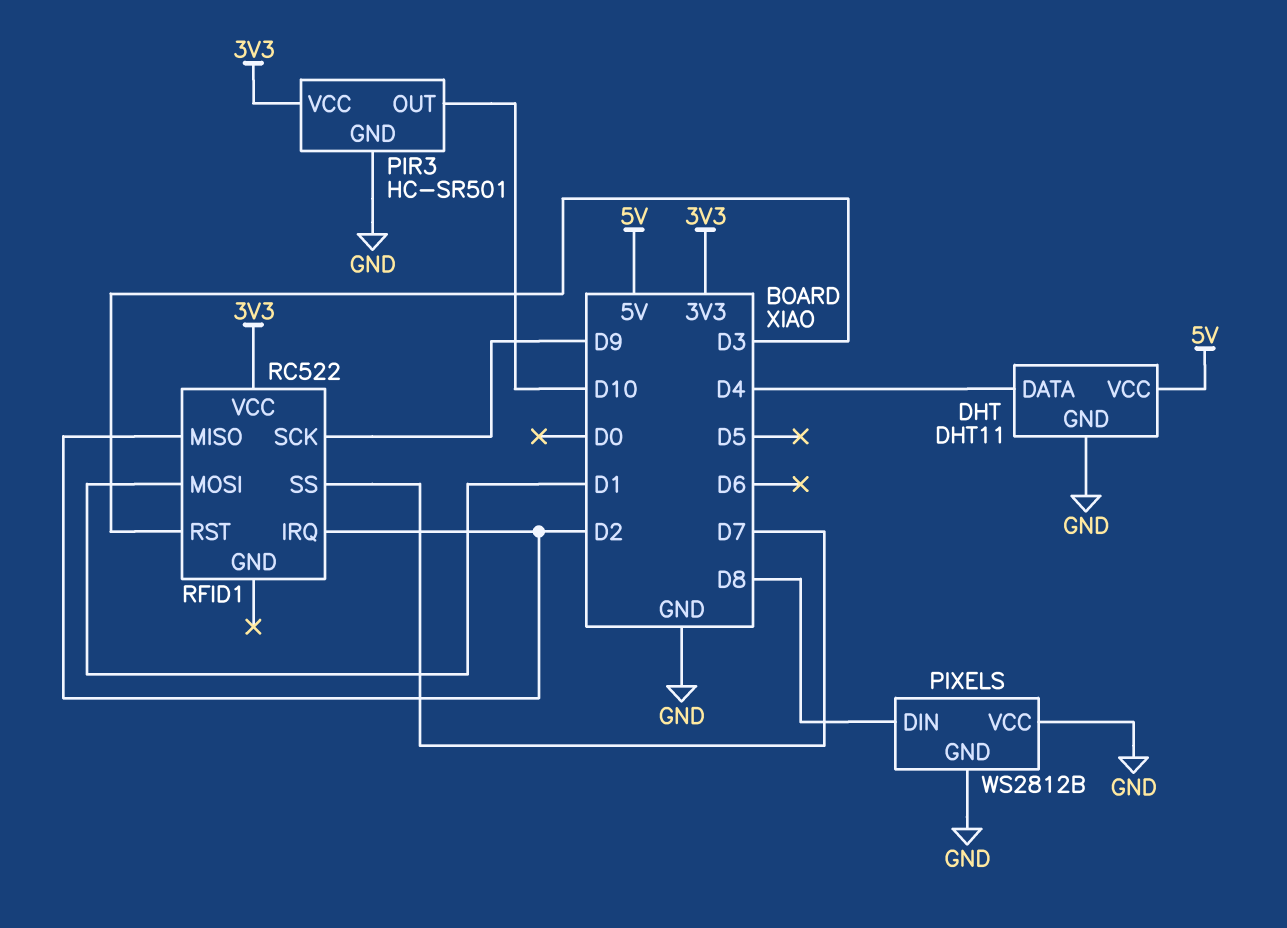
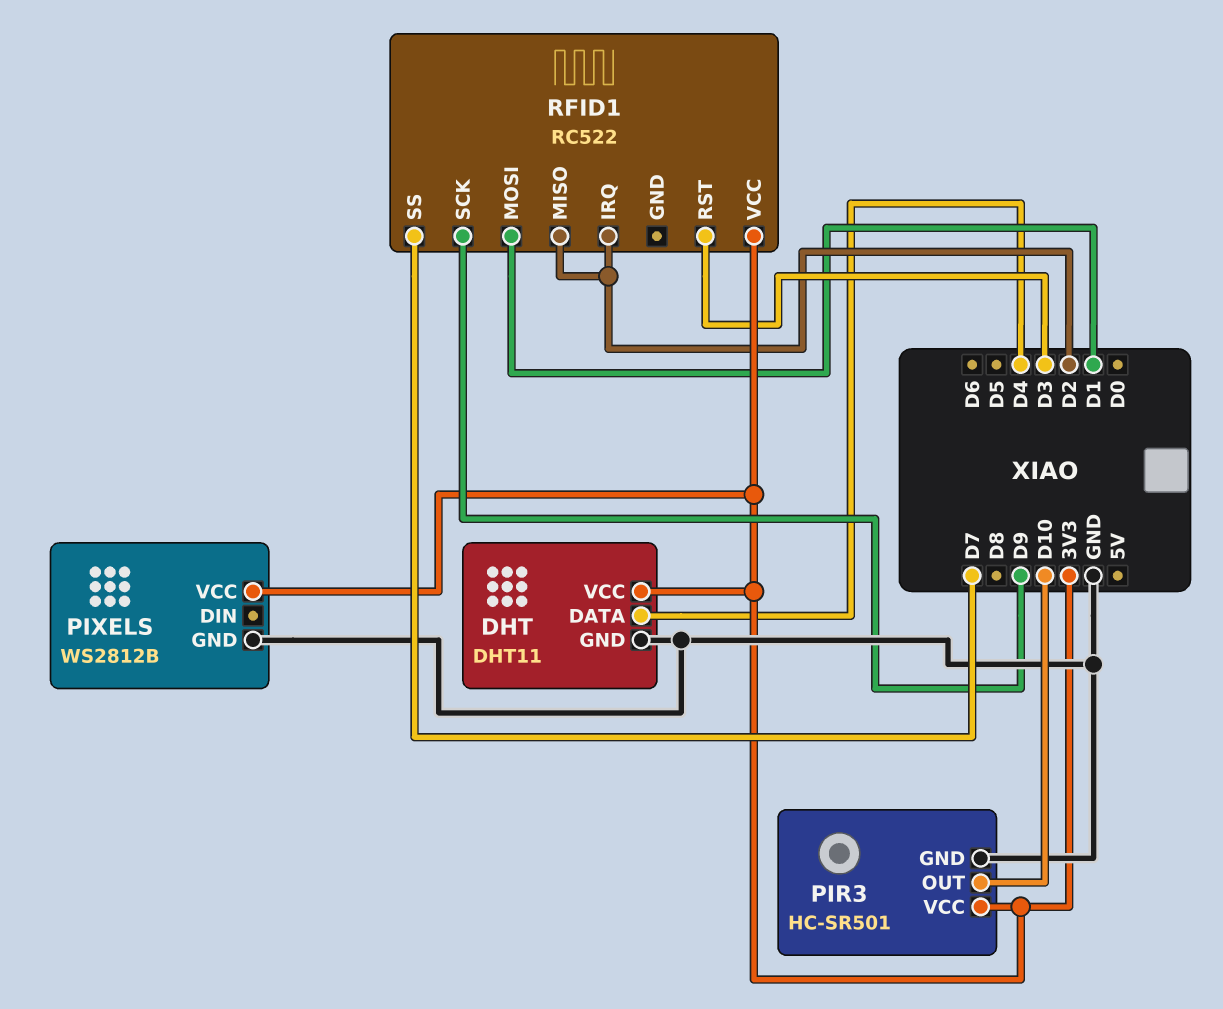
DHT pin VCC: 5V -> 3V3
PIXELS pin DIN: D8 -> none
PIXELS pin VCC: GND -> 3V3

